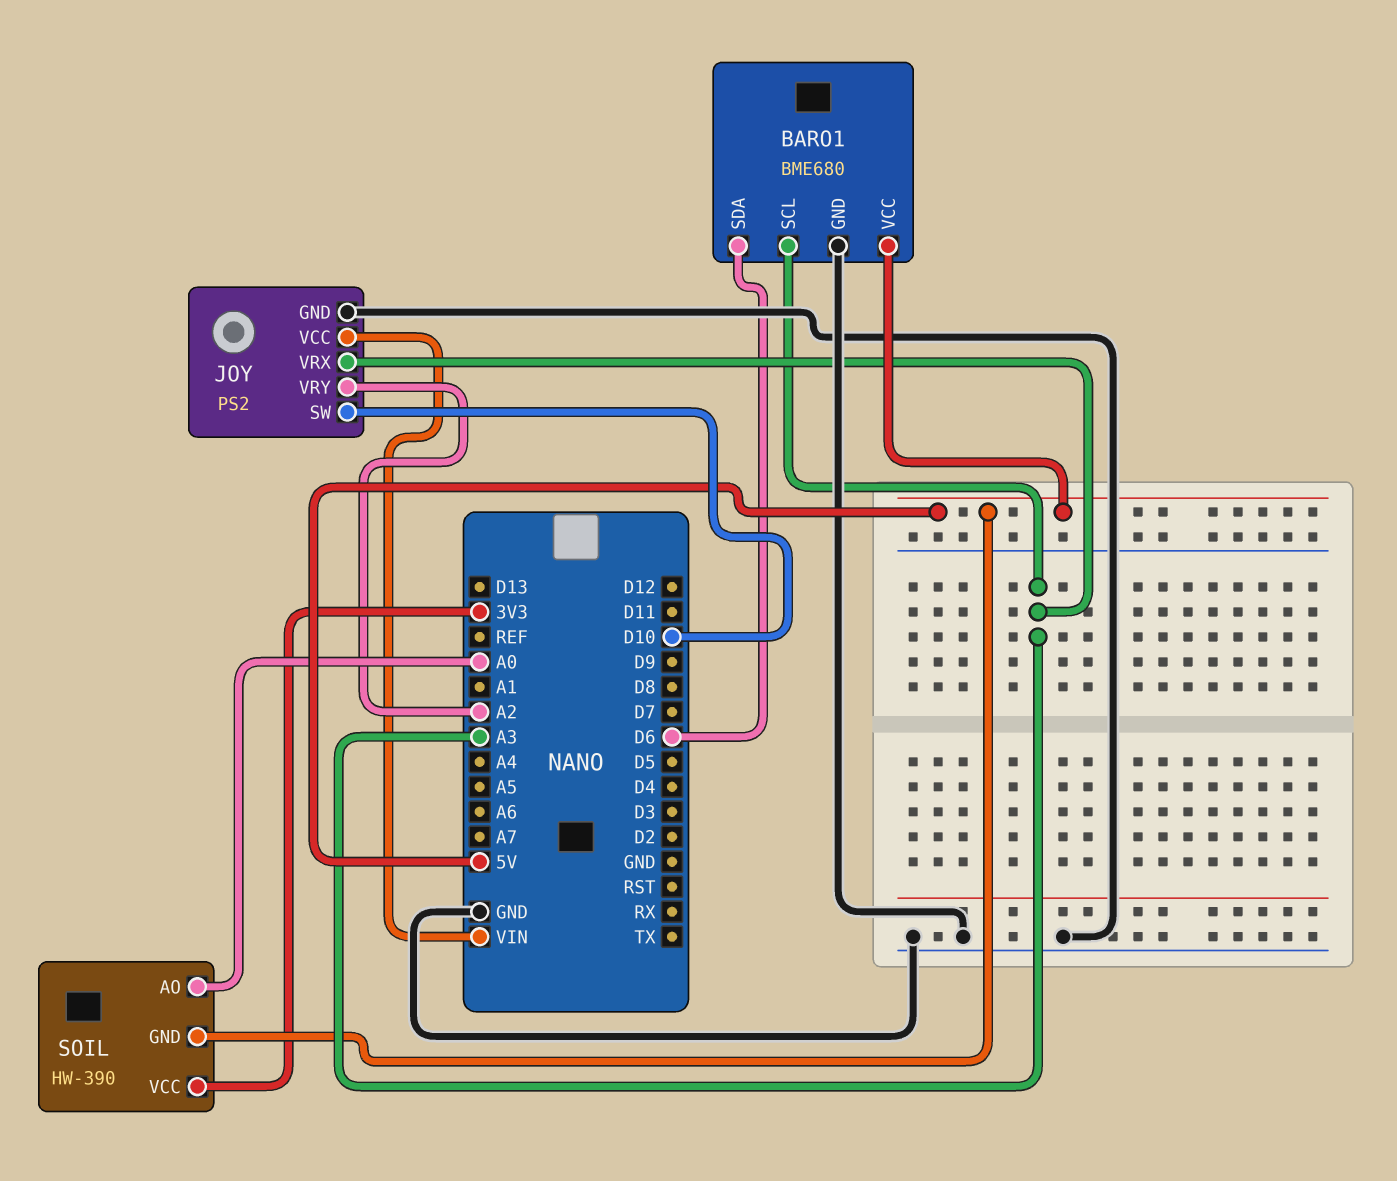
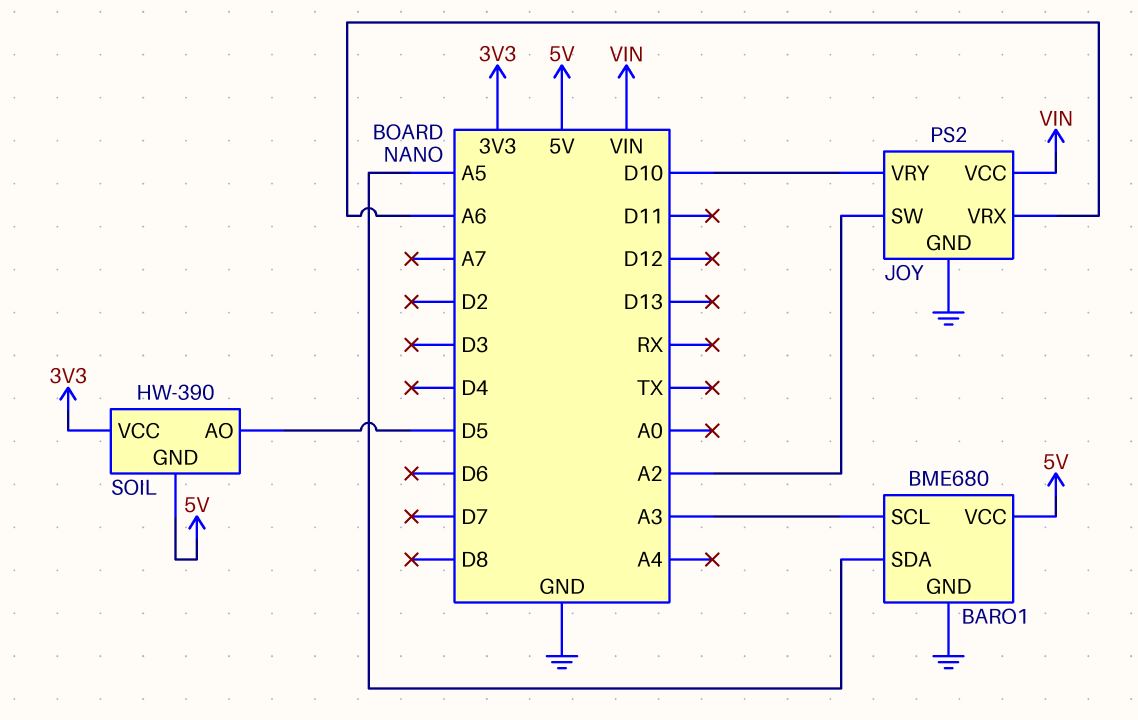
BARO1 pin SDA: D6 -> A5
JOY pin SW: D10 -> A2
JOY pin VRX: A3 -> A6
JOY pin VRY: A2 -> D10
SOIL pin AO: A0 -> D5

